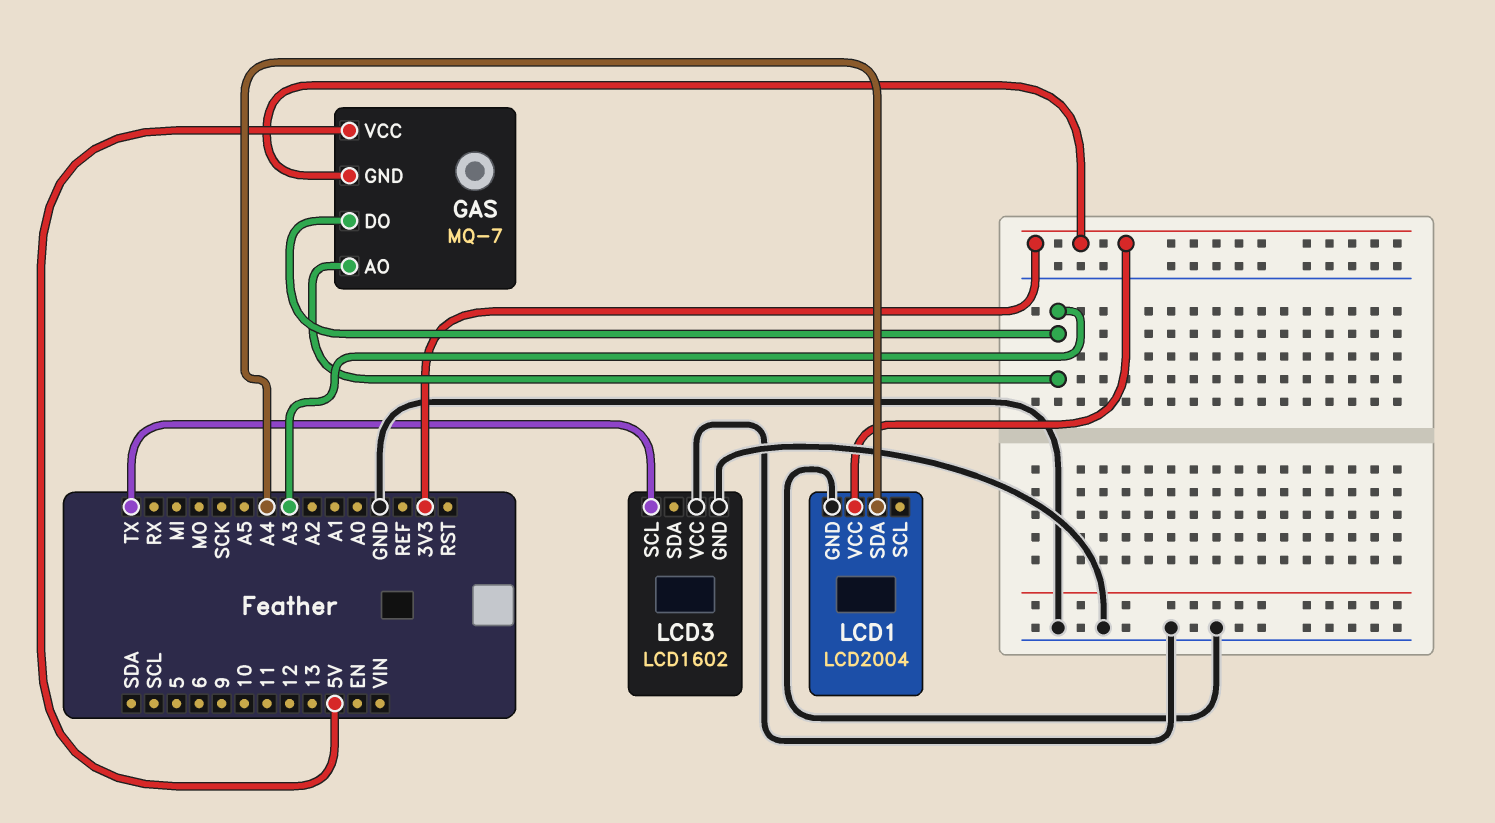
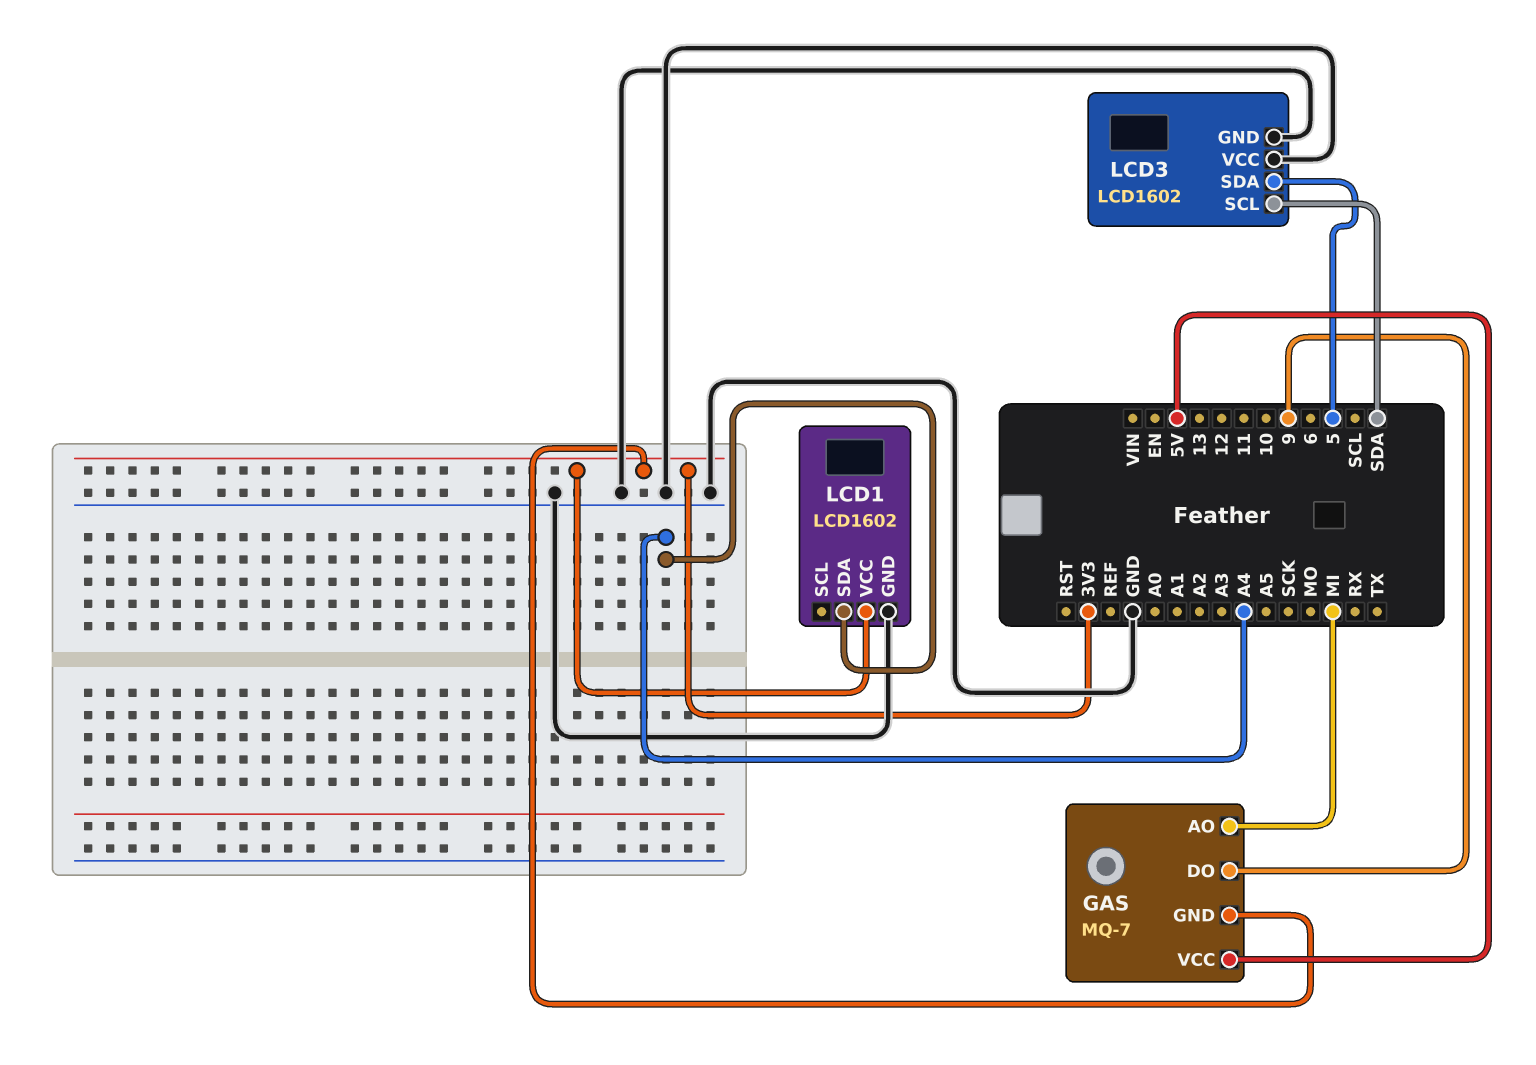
GAS pin AO: A3 -> MI
GAS pin DO: A3 -> 9
LCD1: LCD2004 -> LCD1602
LCD3 pin SCL: TX -> SDA
LCD3 pin SDA: none -> 5

